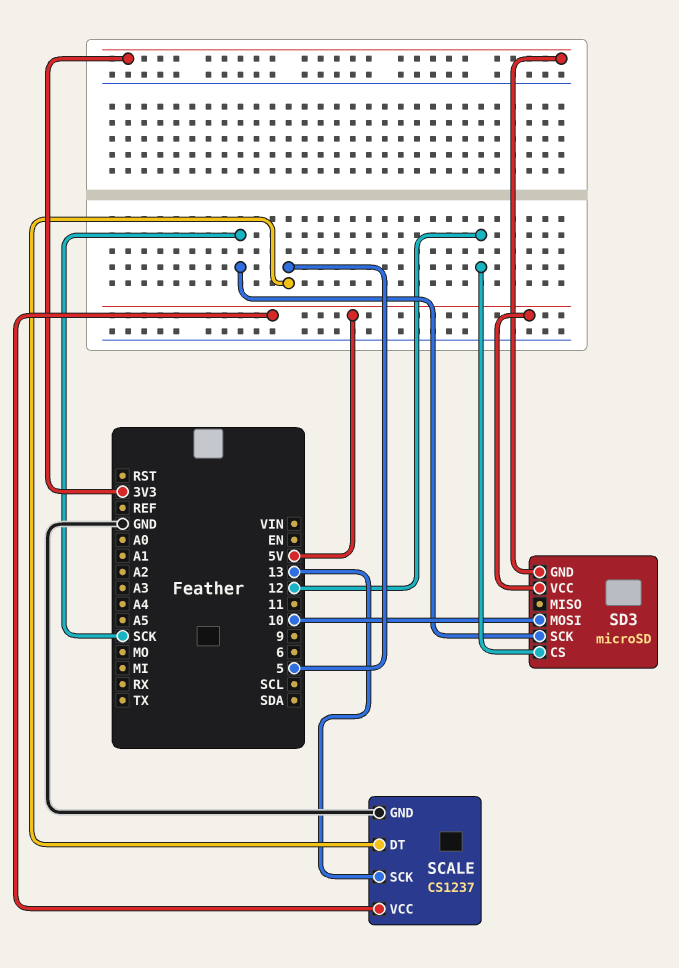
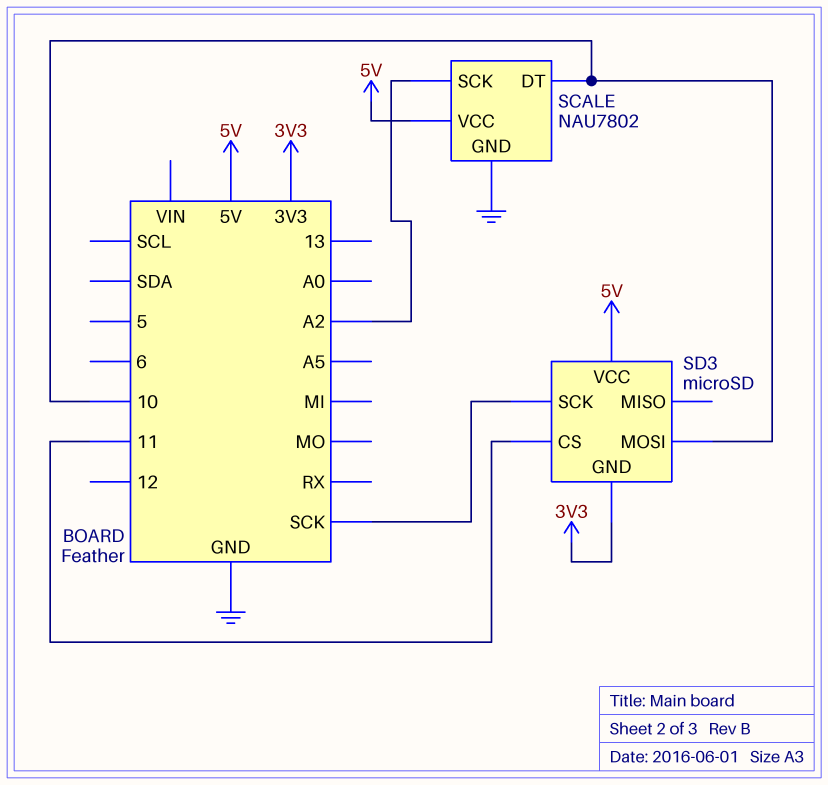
SCALE: CS1237 -> NAU7802
SCALE pin DT: 5 -> 10
SCALE pin SCK: 13 -> A2
SD3 pin CS: 12 -> 11

